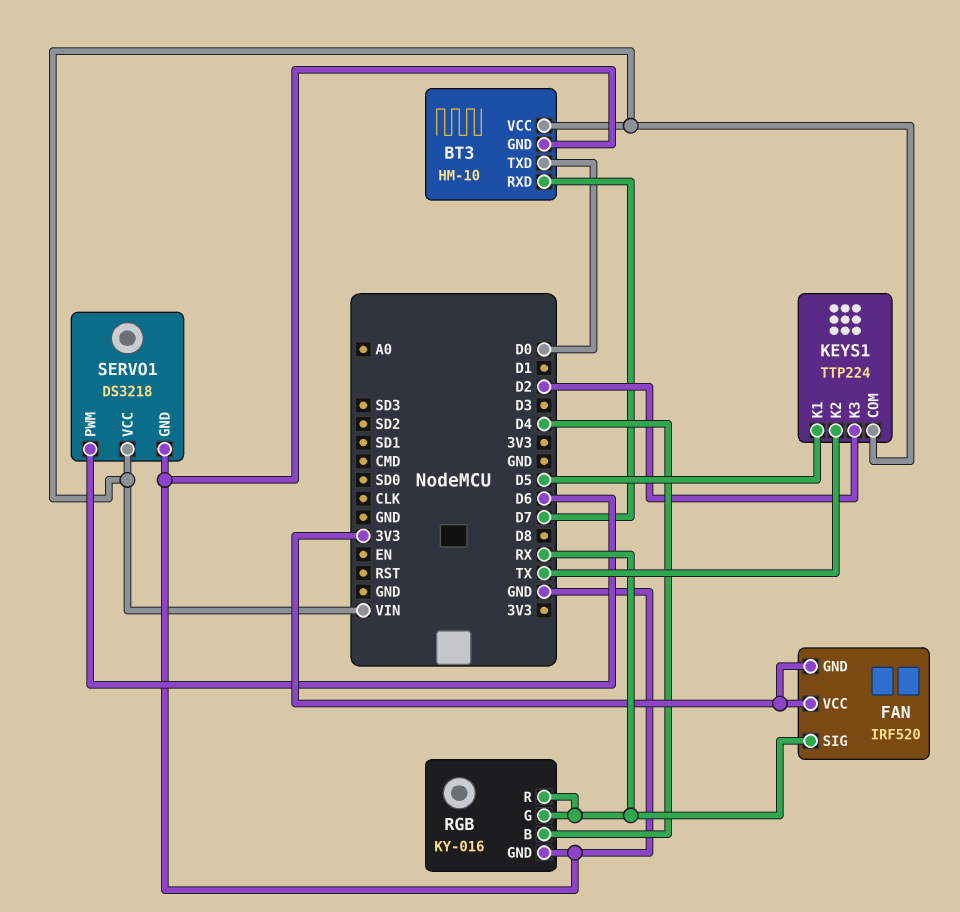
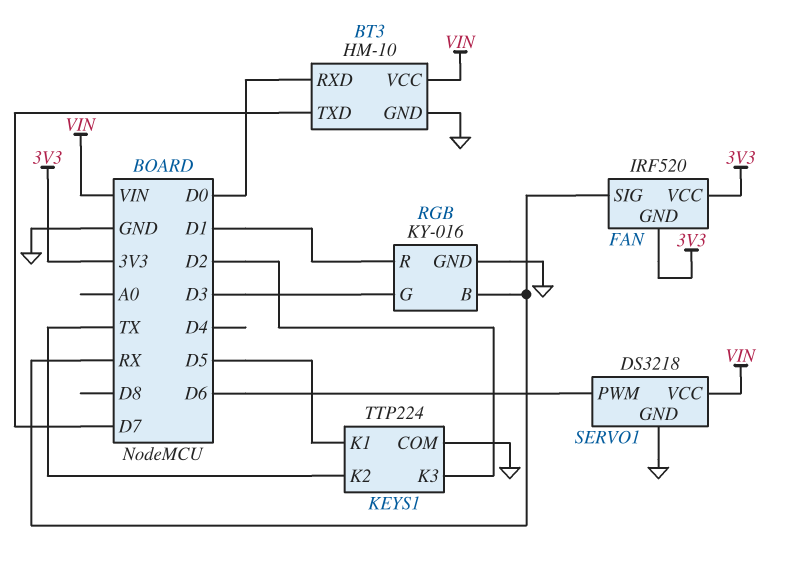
BT3 pin RXD: D7 -> D0
BT3 pin TXD: D0 -> D7
KEYS1 pin COM: VIN -> GND
RGB pin B: D4 -> RX
RGB pin G: RX -> D3
RGB pin R: RX -> D1

